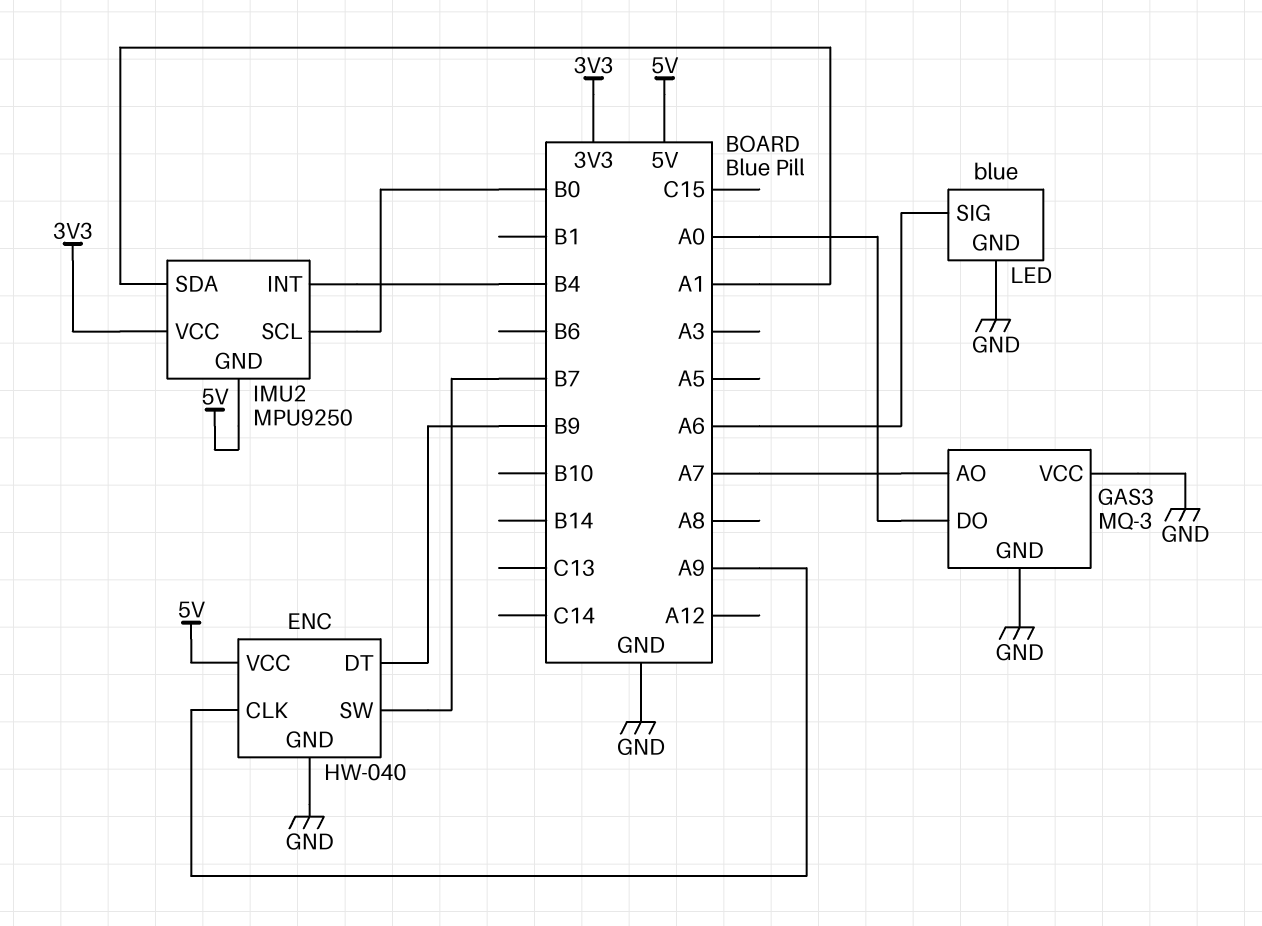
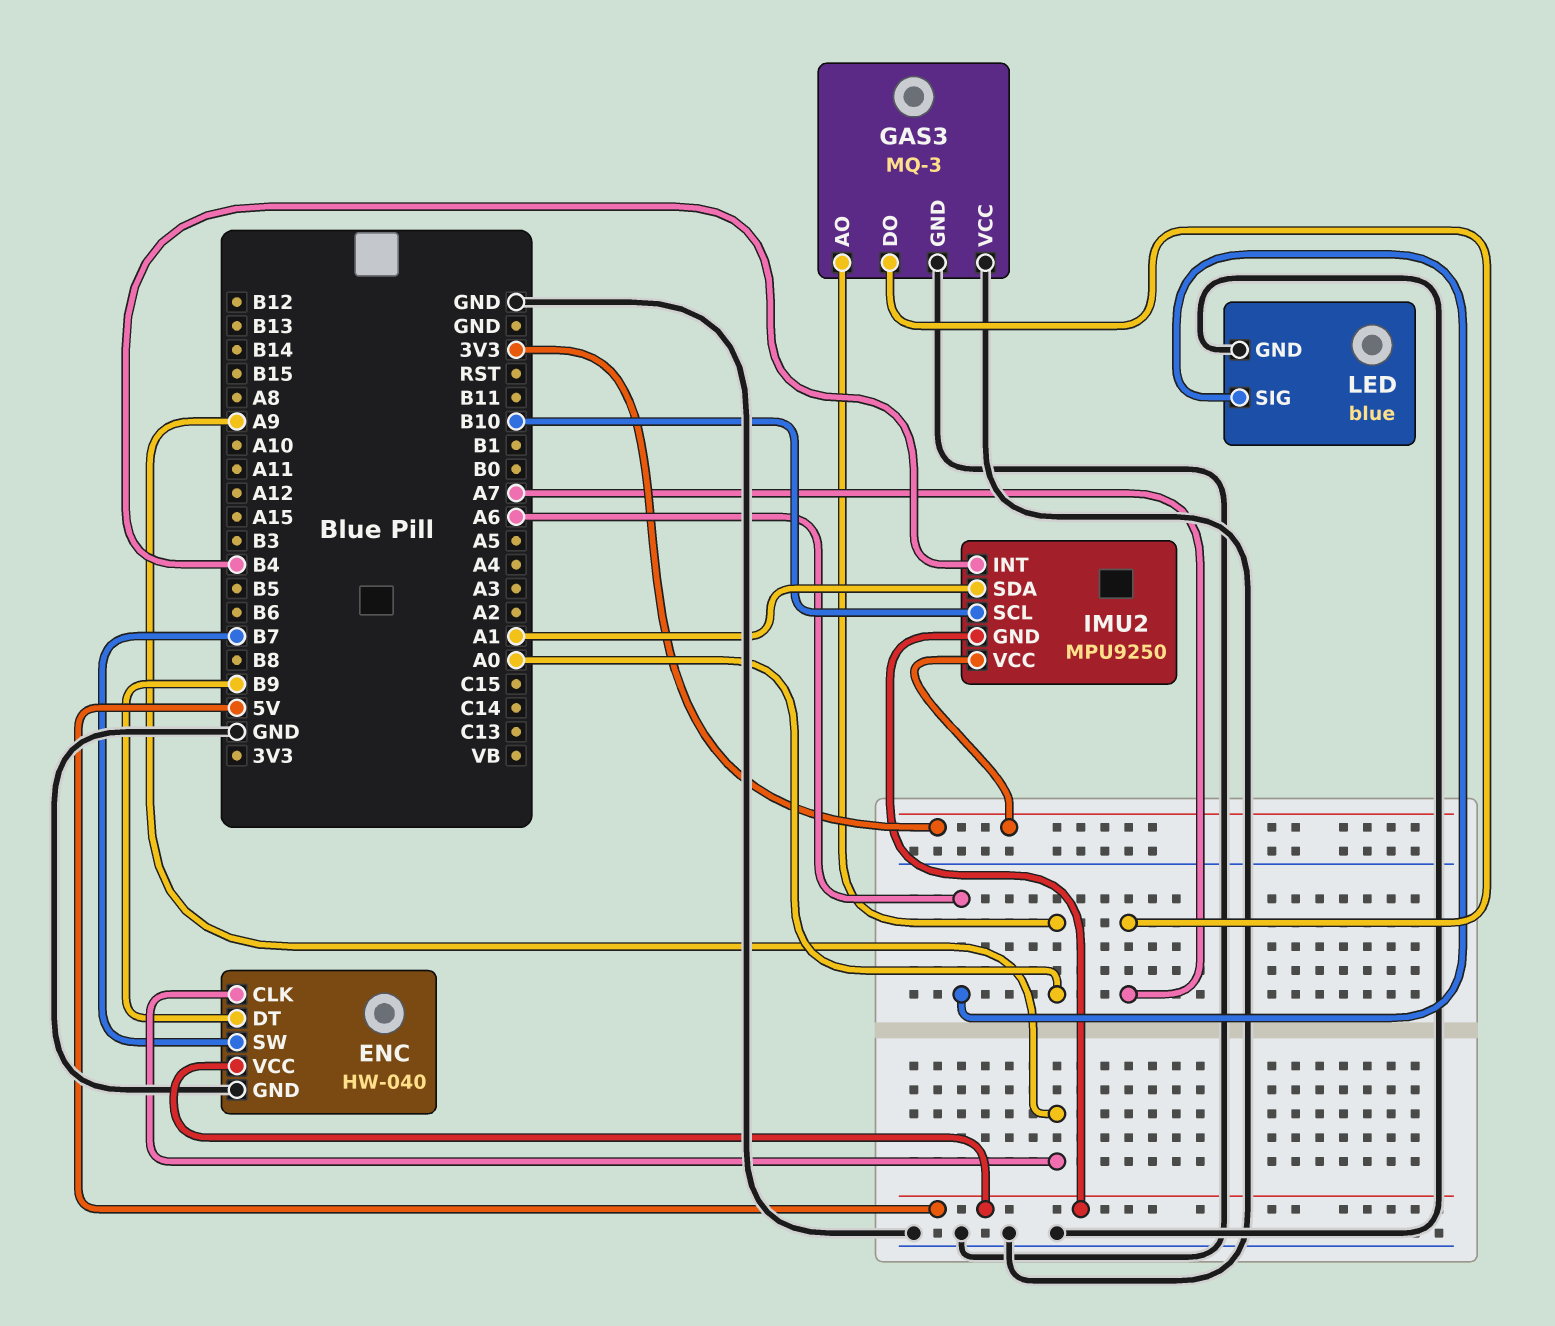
GAS3 pin AO: A7 -> A0
GAS3 pin DO: A0 -> A7
IMU2 pin SCL: B0 -> B10

